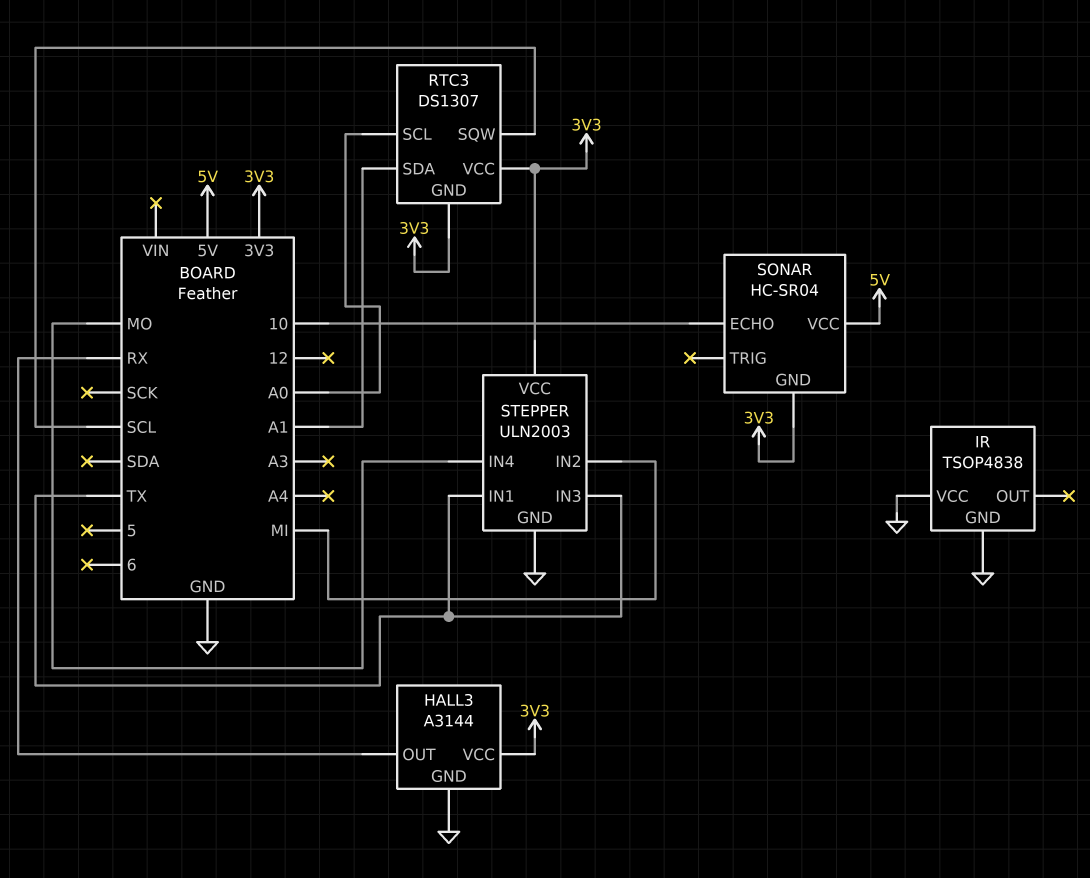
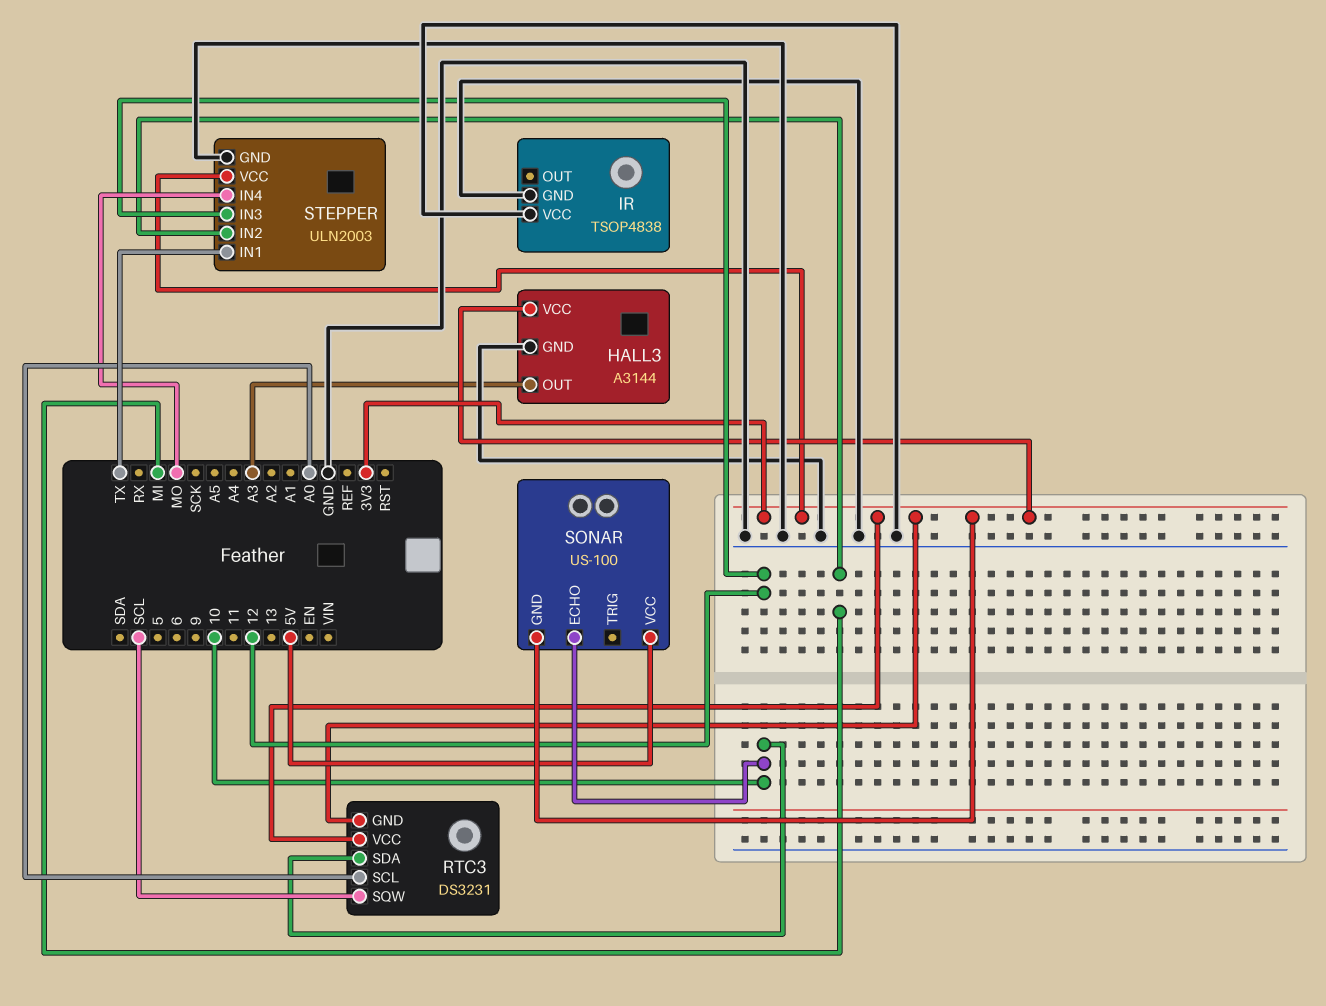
HALL3 pin OUT: RX -> A3
RTC3: DS1307 -> DS3231
RTC3 pin SDA: A1 -> 10
SONAR: HC-SR04 -> US-100
STEPPER pin IN3: TX -> 12

